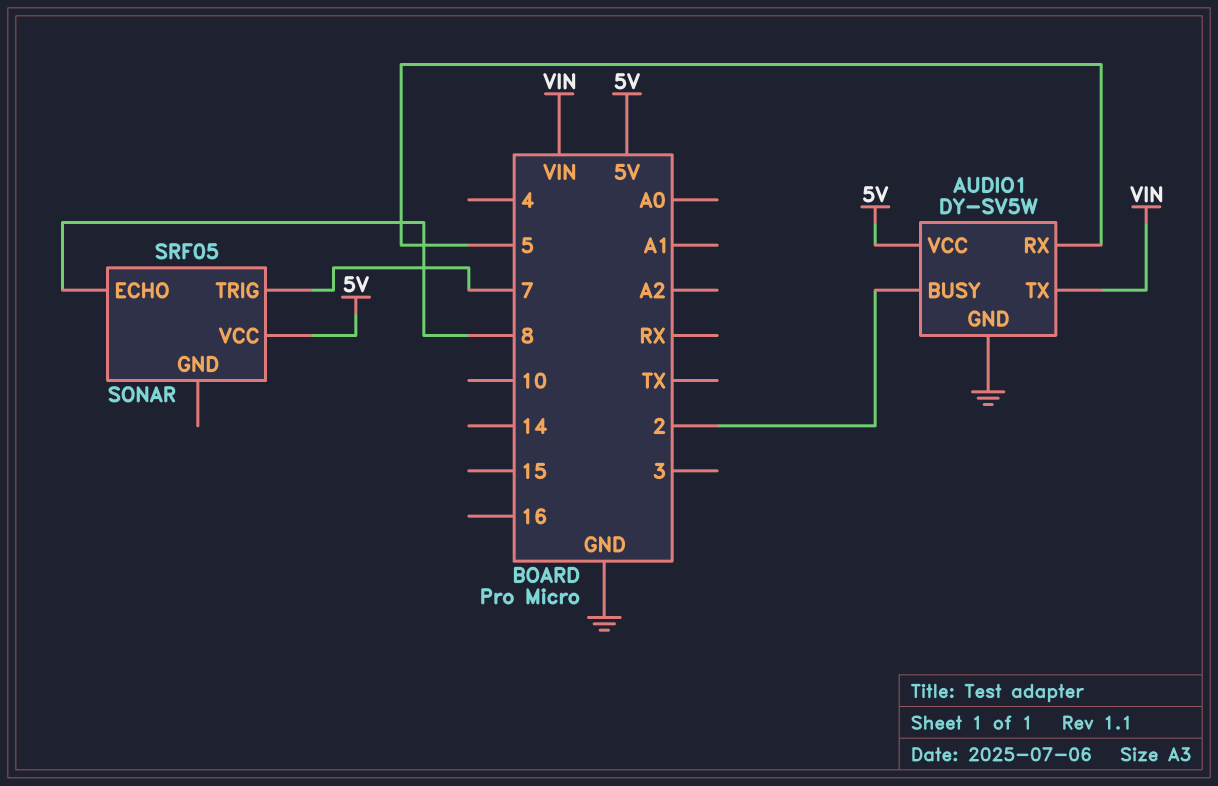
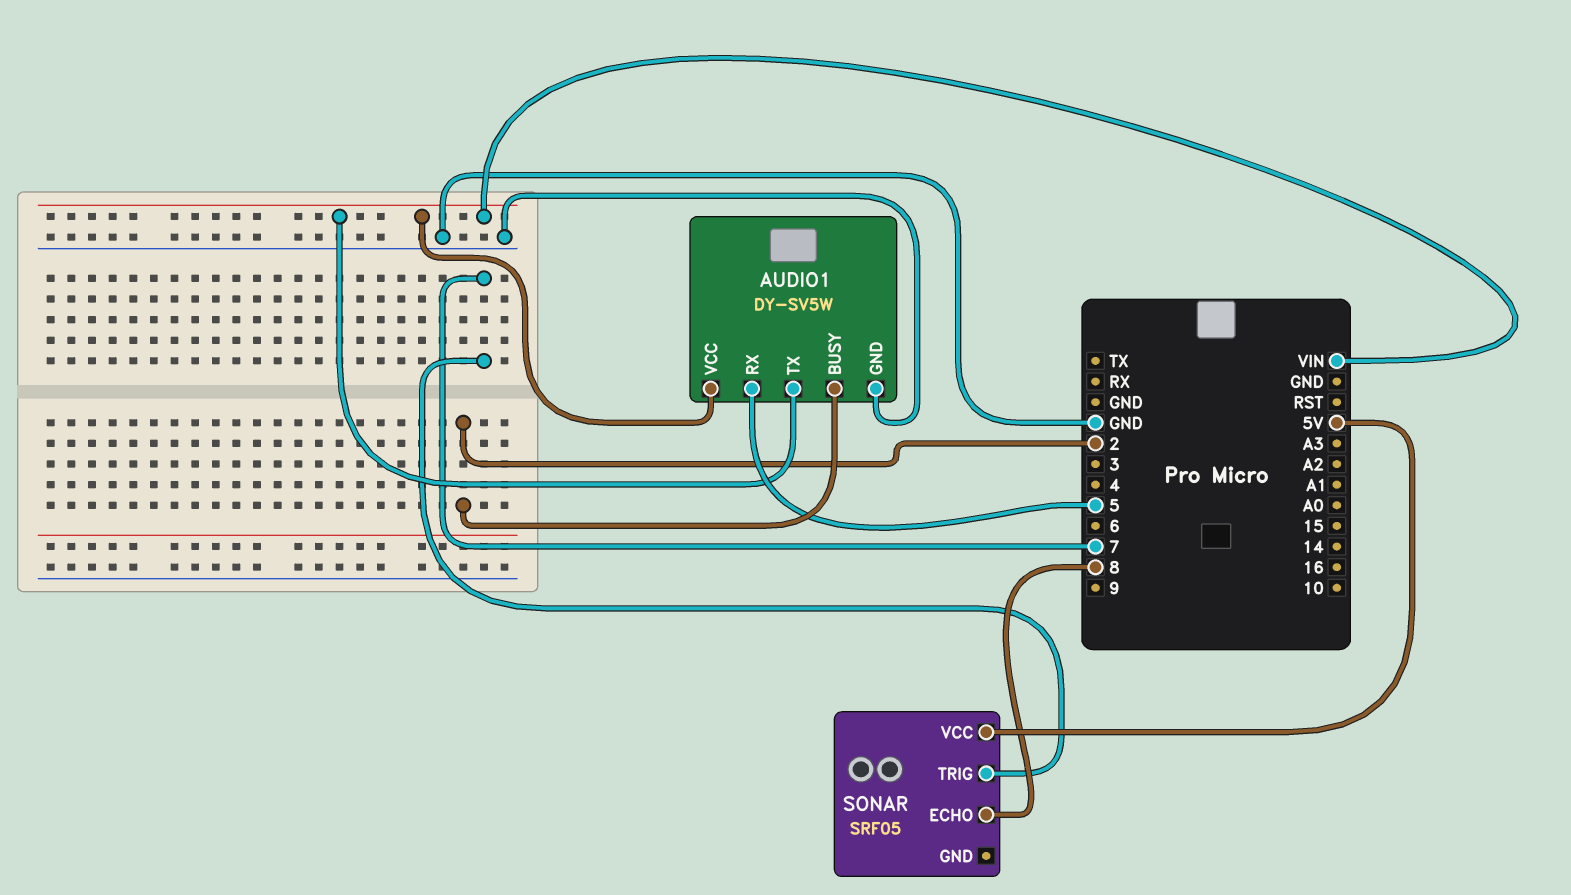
AUDIO1 pin VCC: 5V -> VIN

